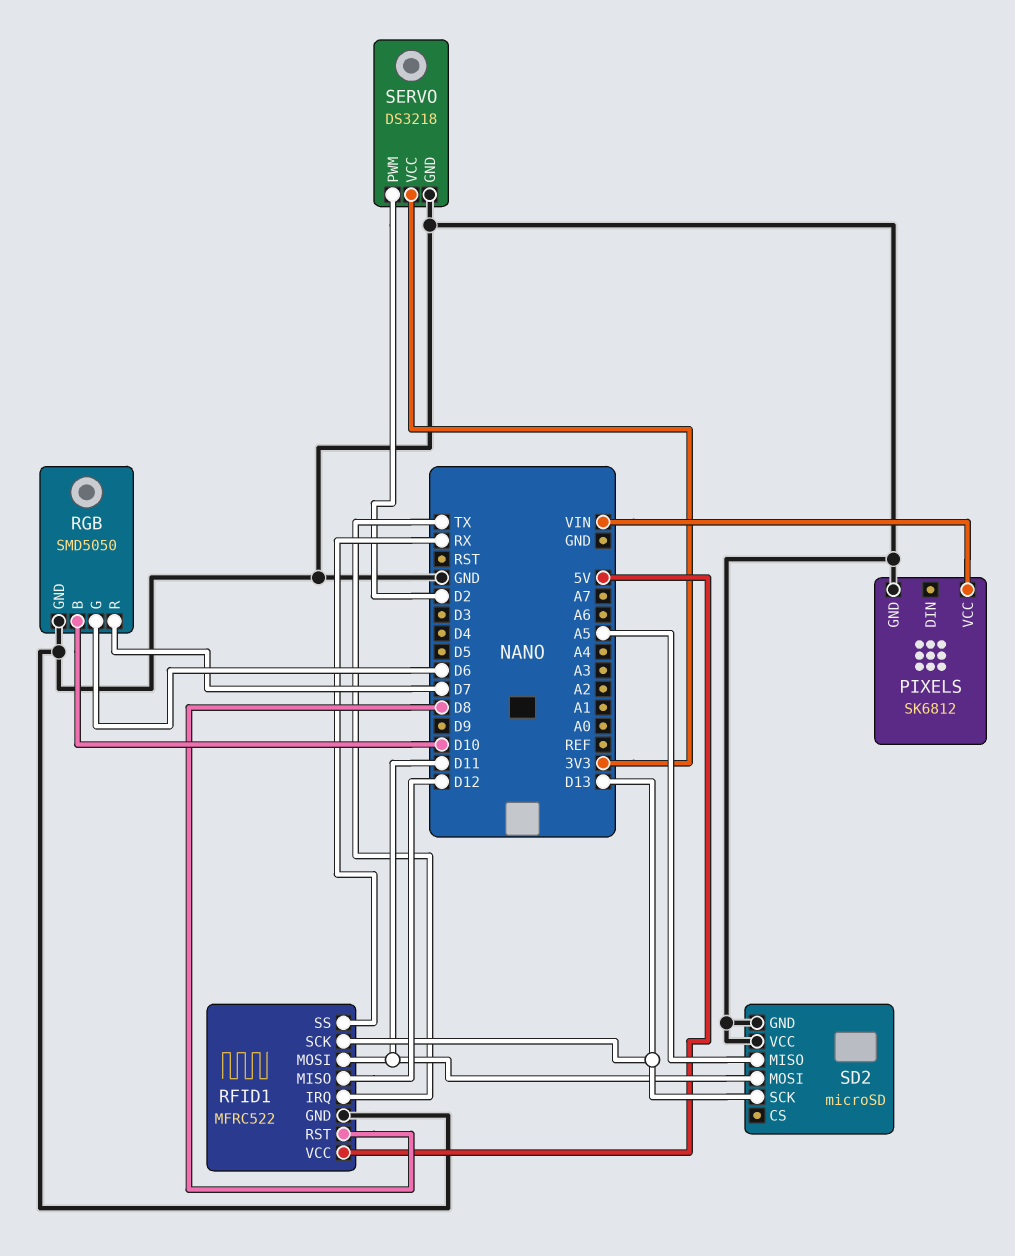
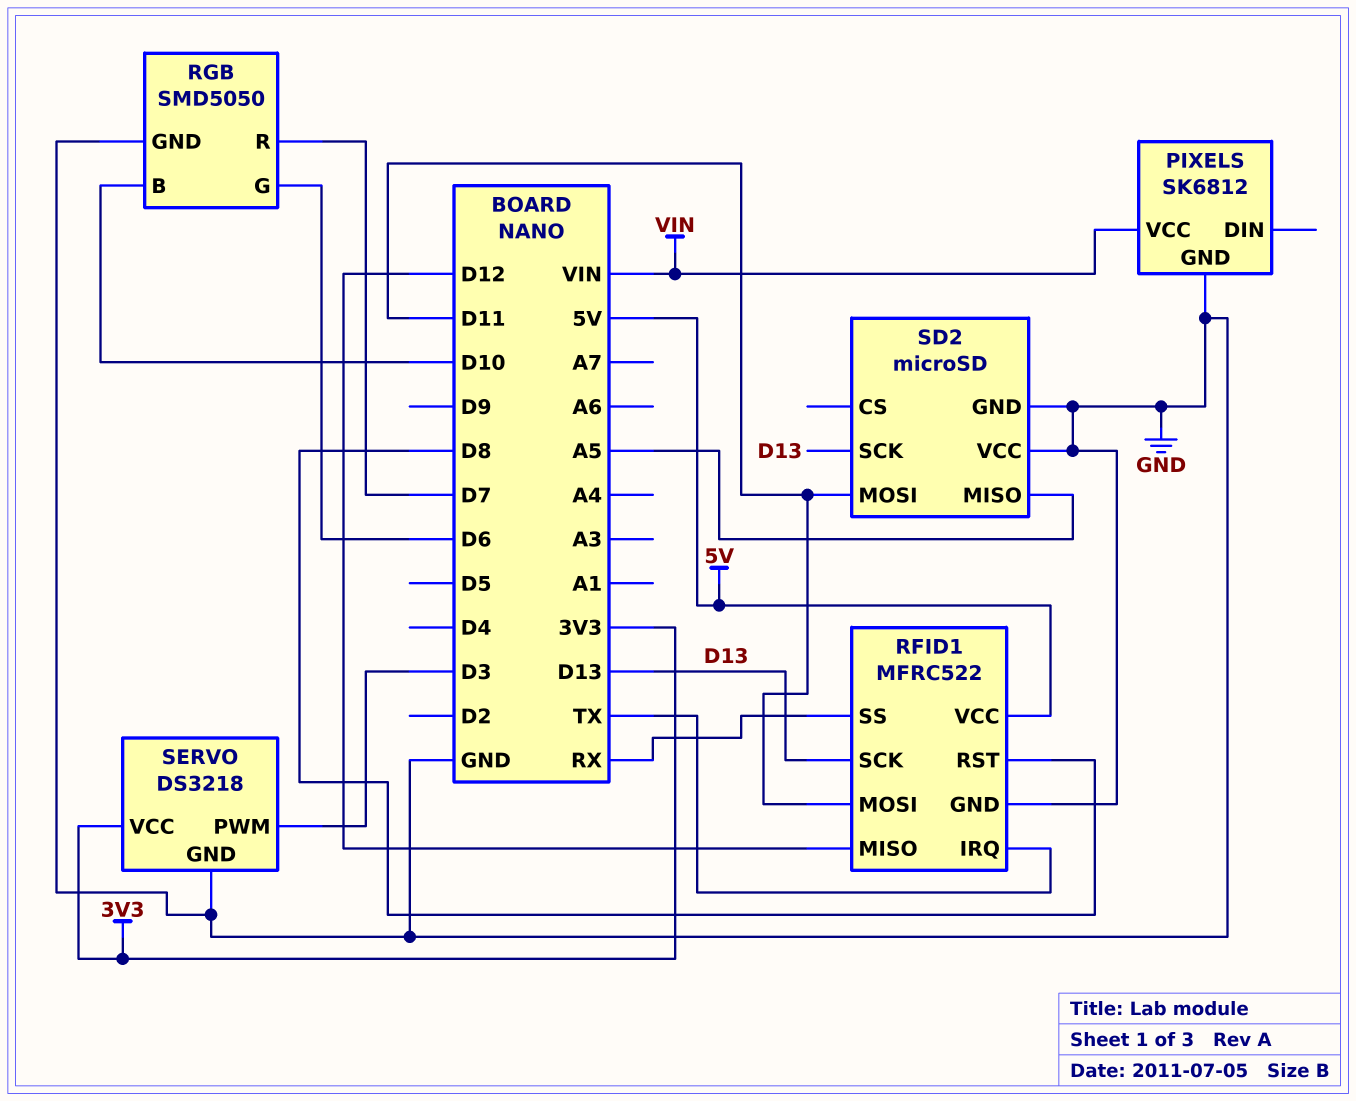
SERVO pin PWM: D2 -> D3

